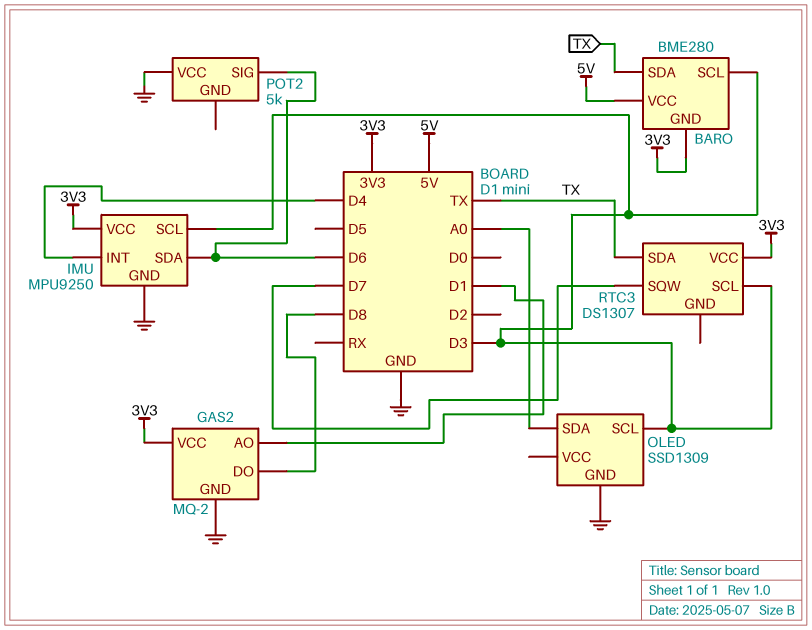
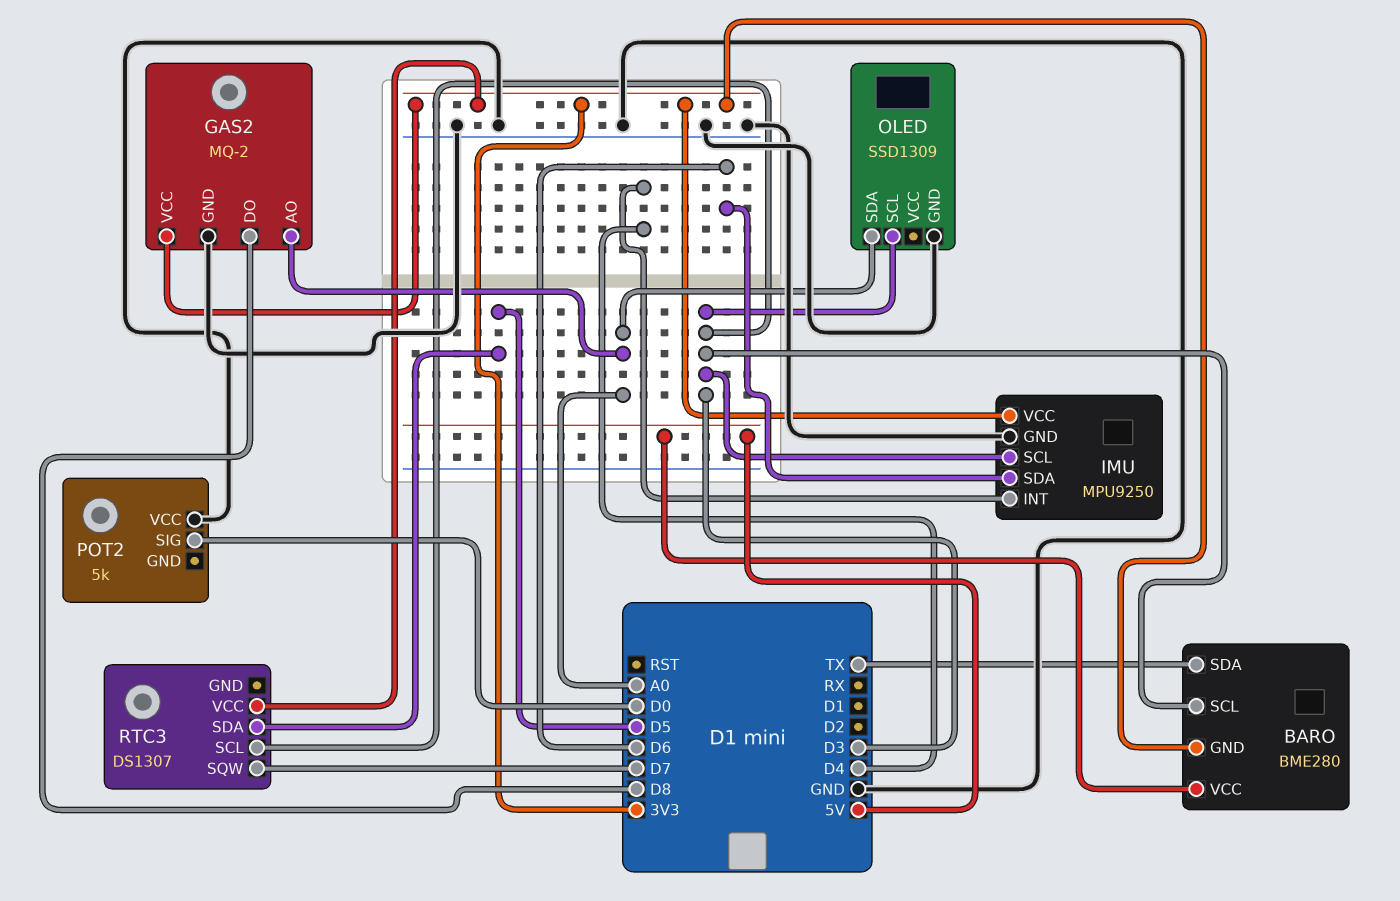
GAS2 pin AO: D1 -> A0
POT2 pin SIG: D6 -> D0
RTC3 pin SDA: TX -> D5

